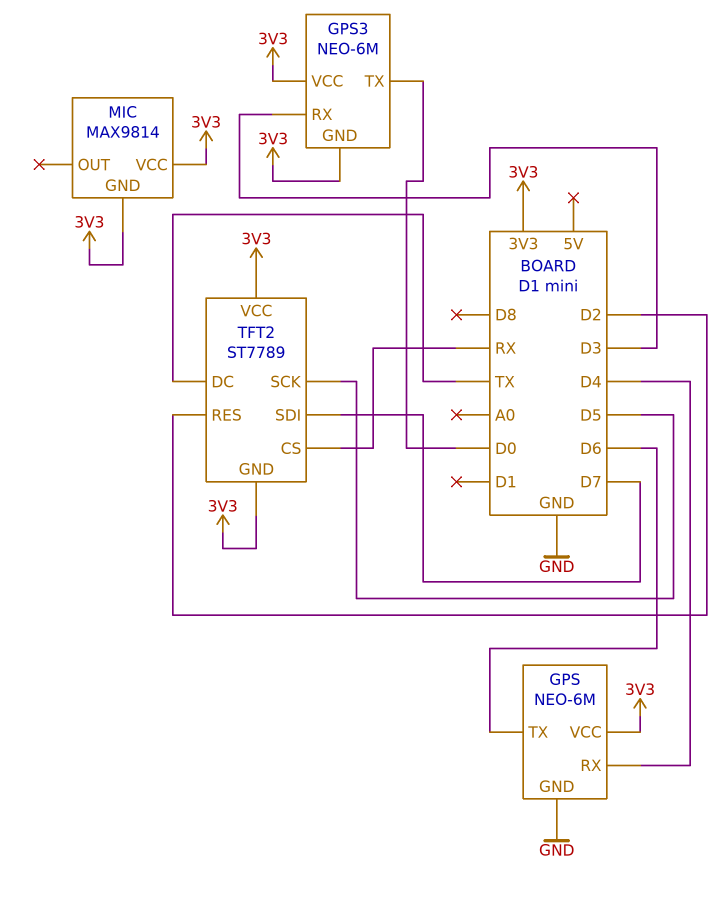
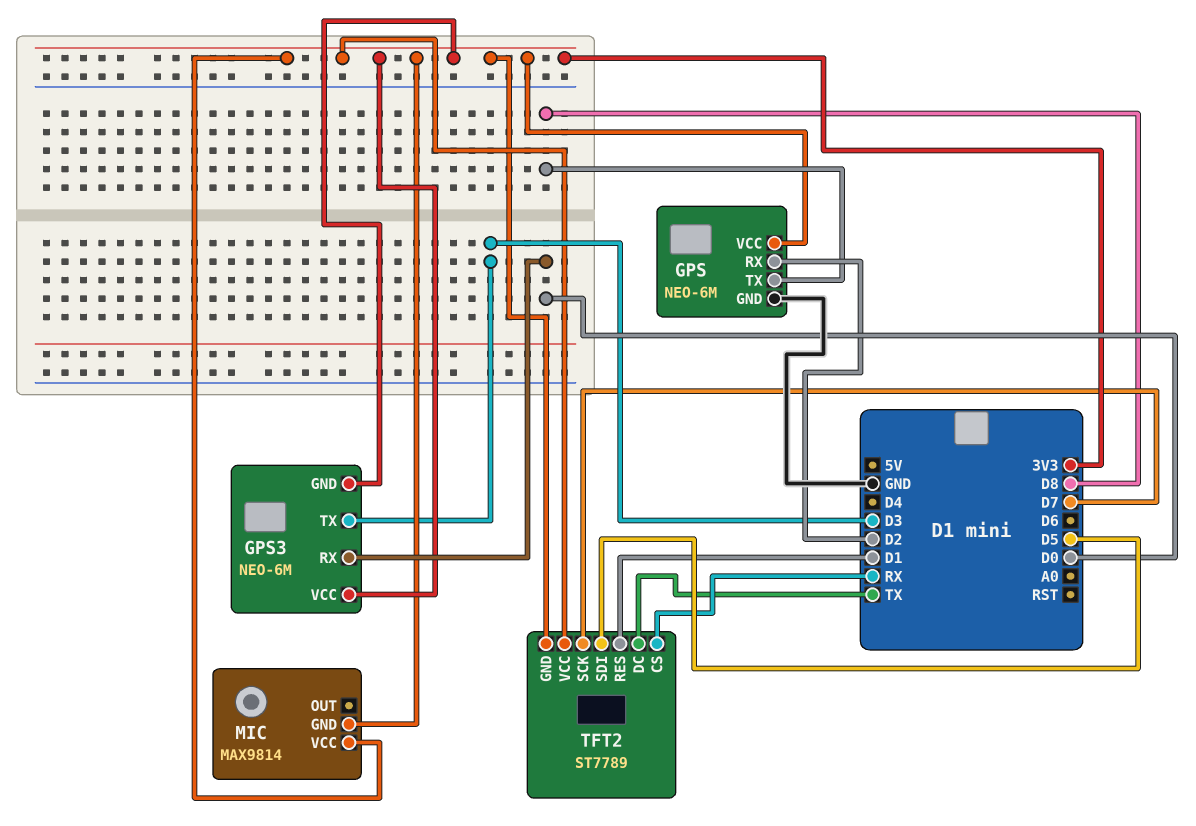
GPS pin RX: D4 -> D2
GPS pin TX: D6 -> D8
GPS3 pin RX: D3 -> D0
GPS3 pin TX: D0 -> D3
TFT2 pin RES: D2 -> D1
TFT2 pin SCK: D5 -> D7
TFT2 pin SDI: D7 -> D5

